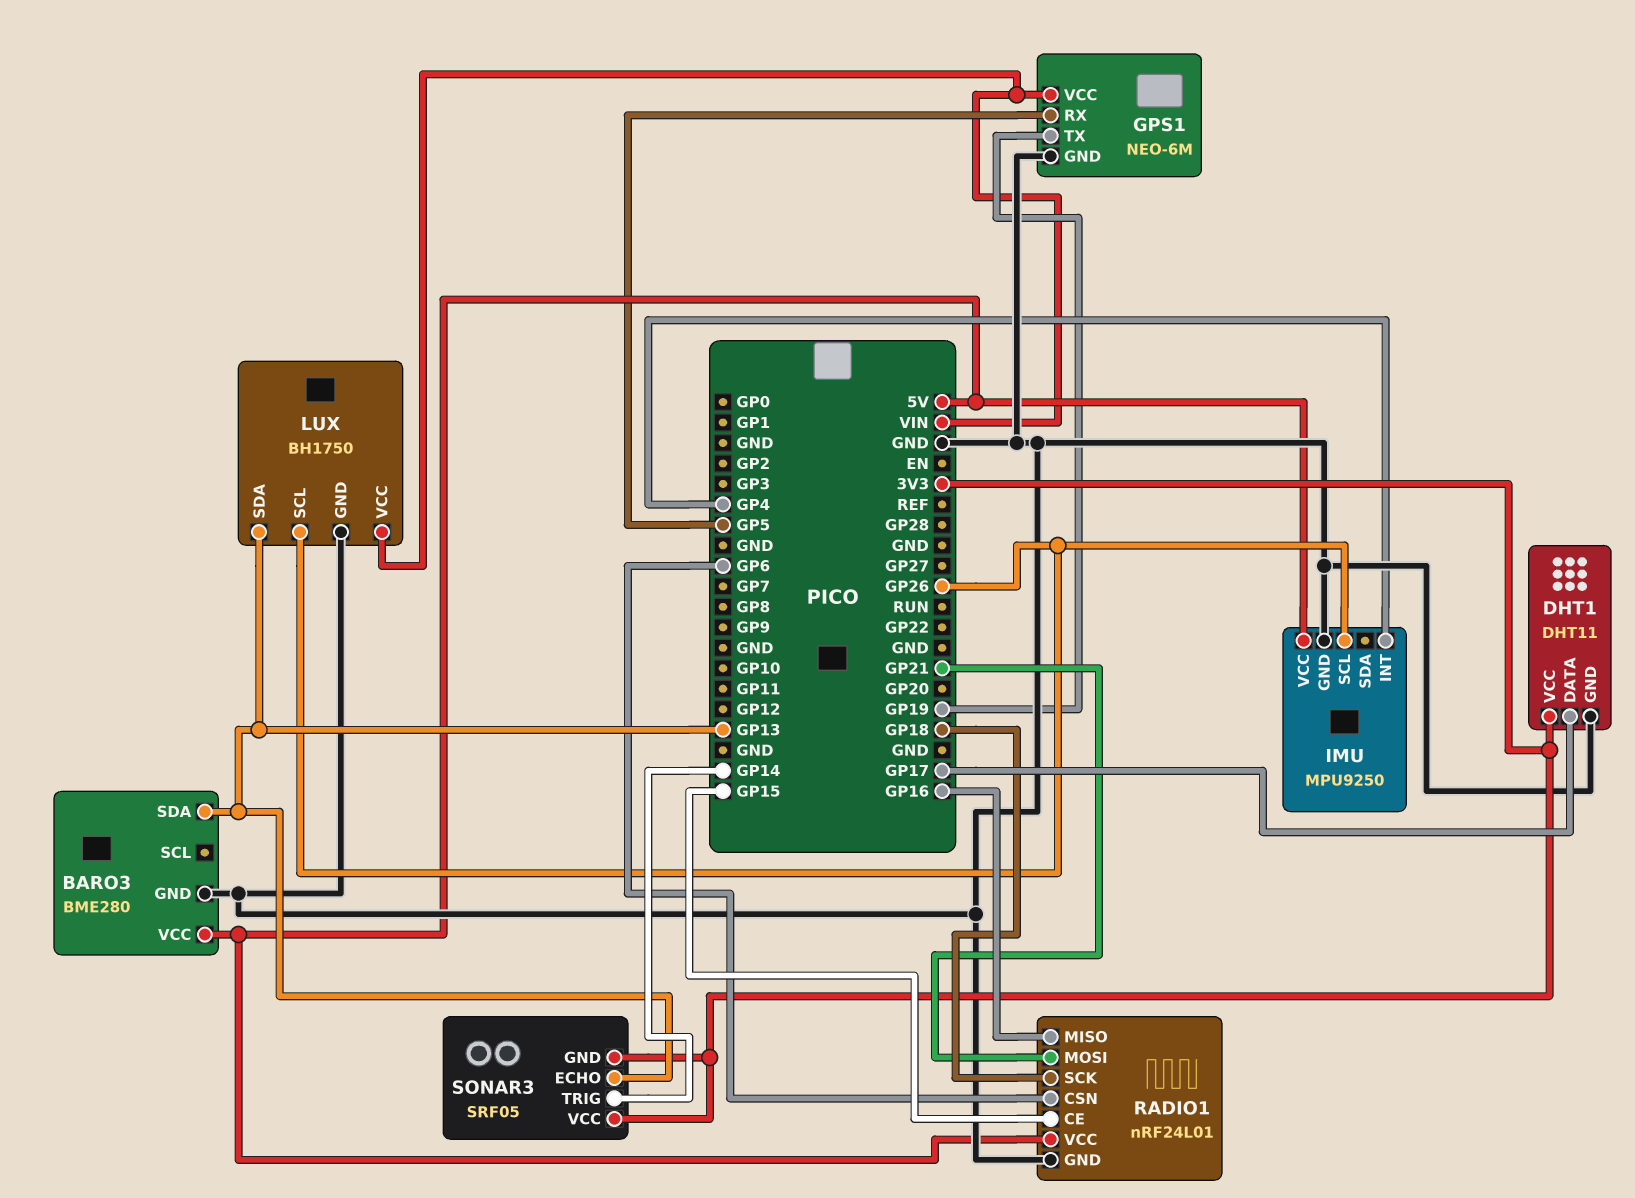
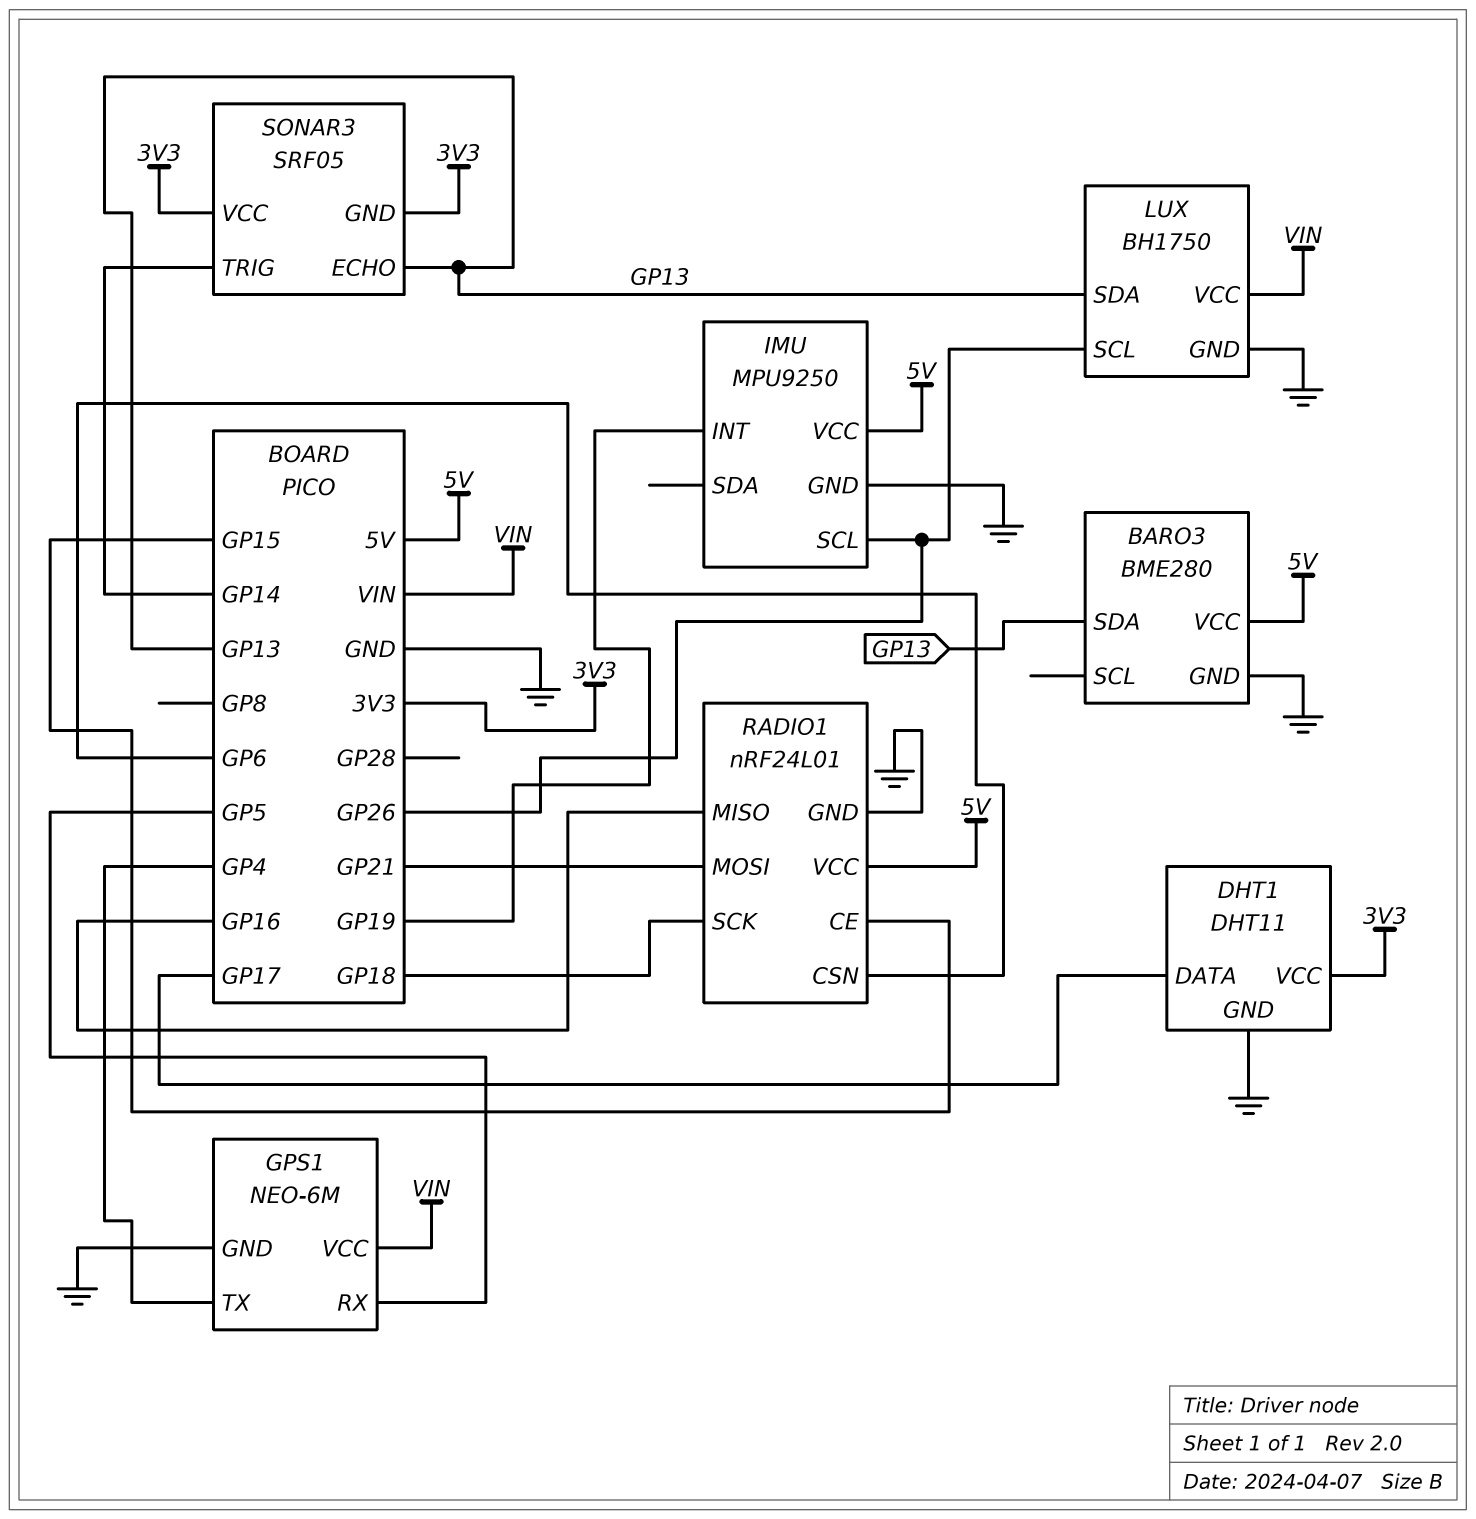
GPS1 pin TX: GP19 -> GP4
IMU pin INT: GP4 -> GP19

